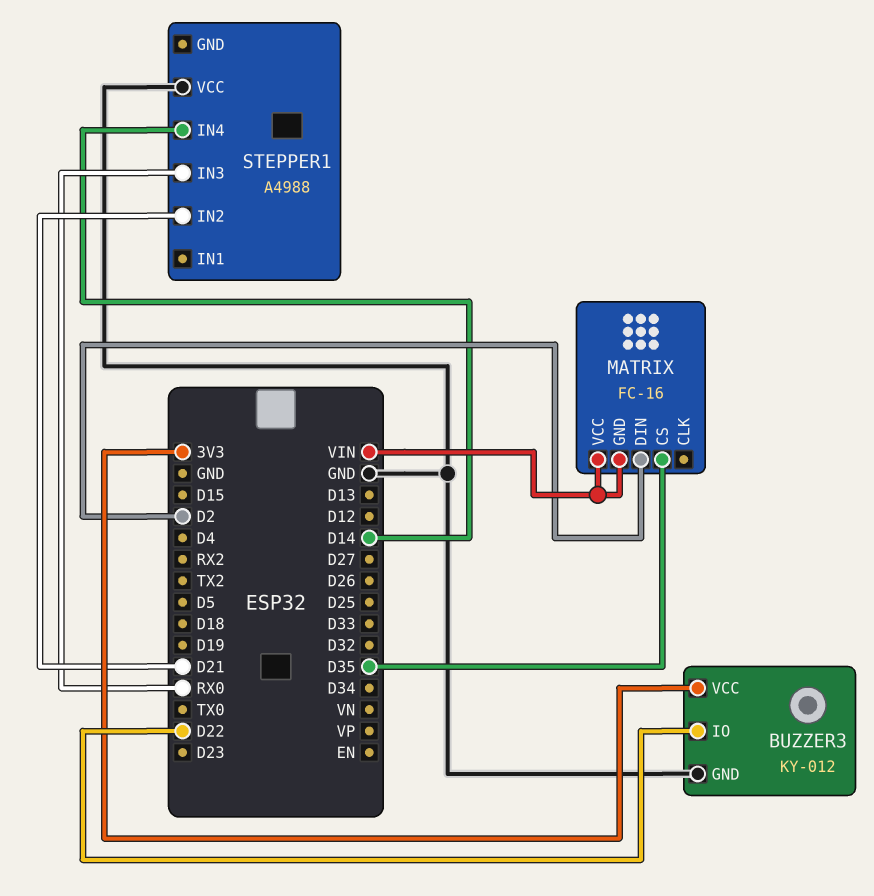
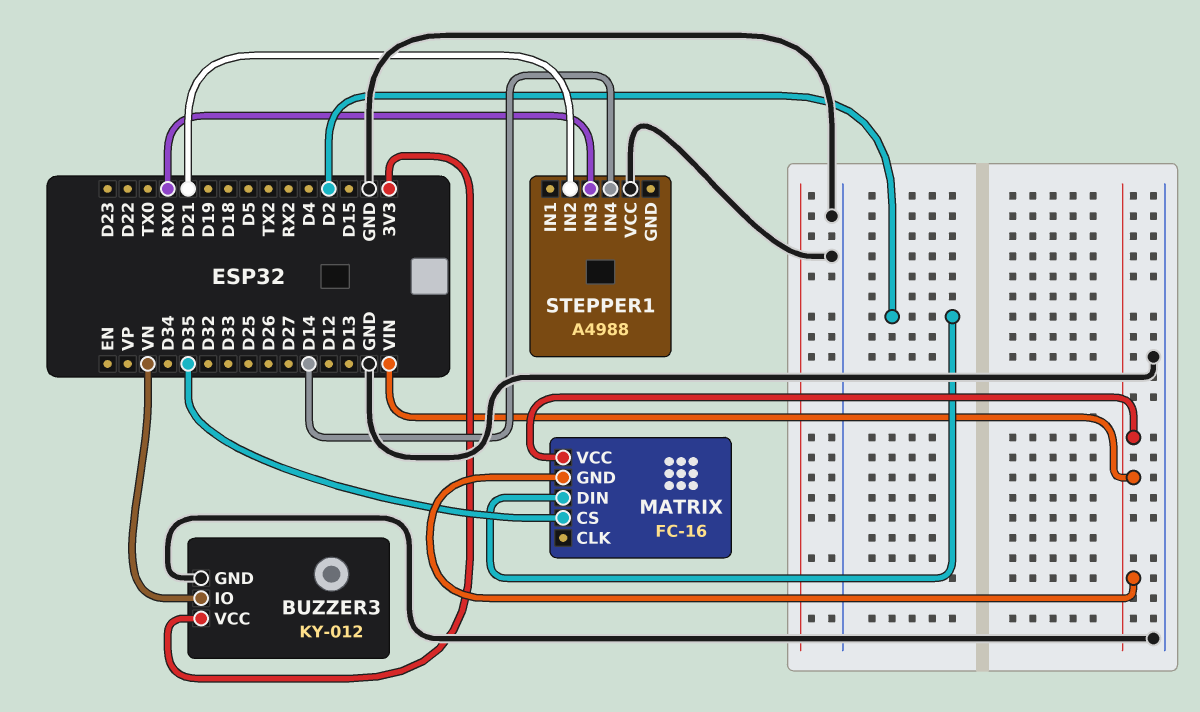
BUZZER3 pin IO: D22 -> VN

